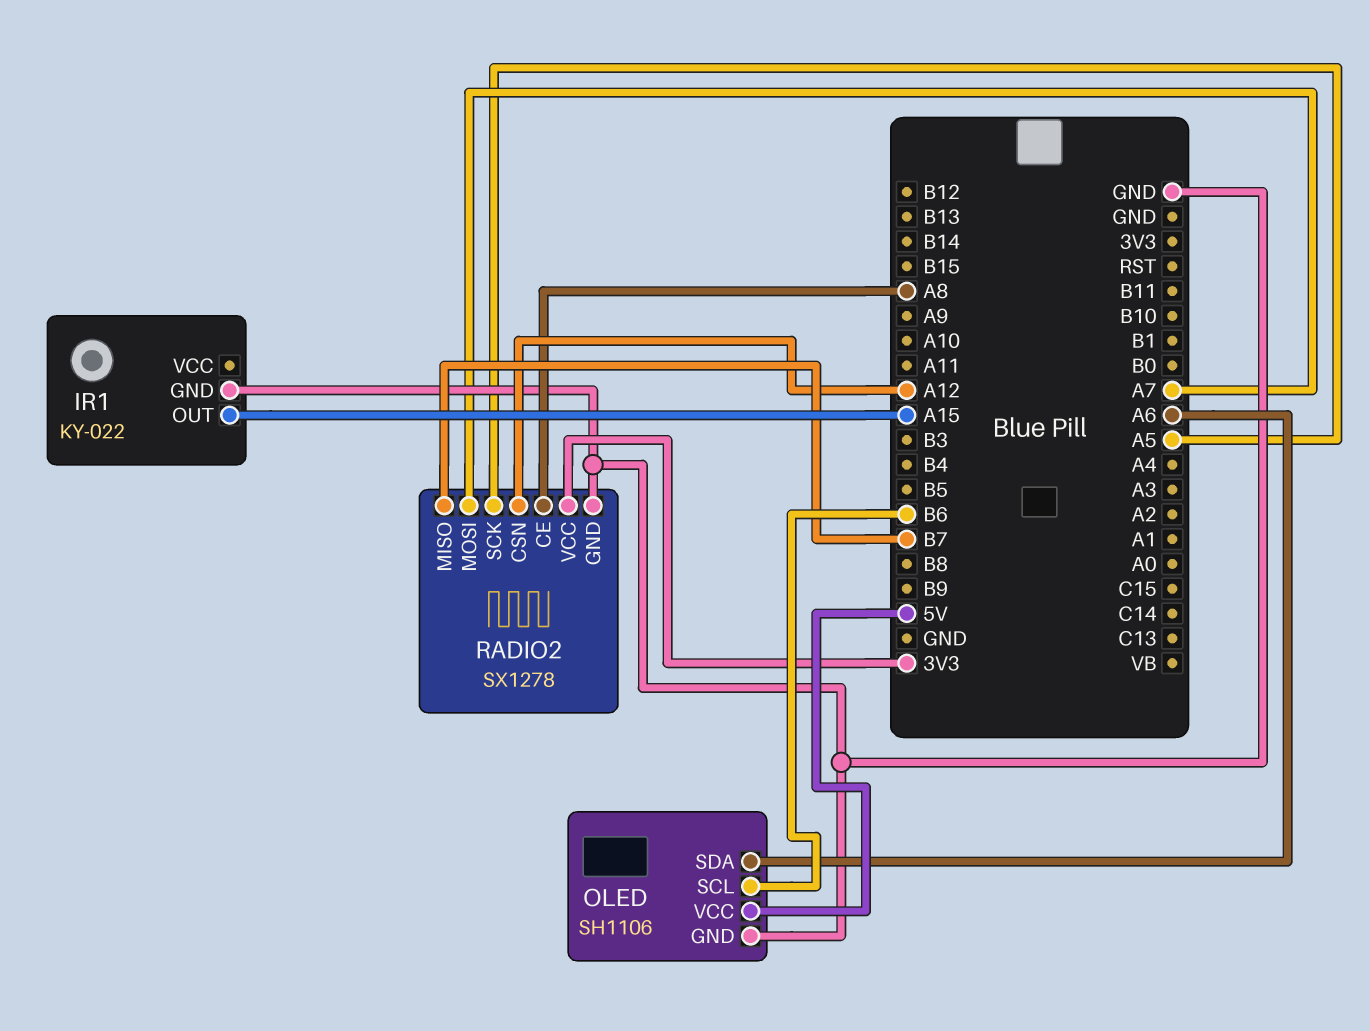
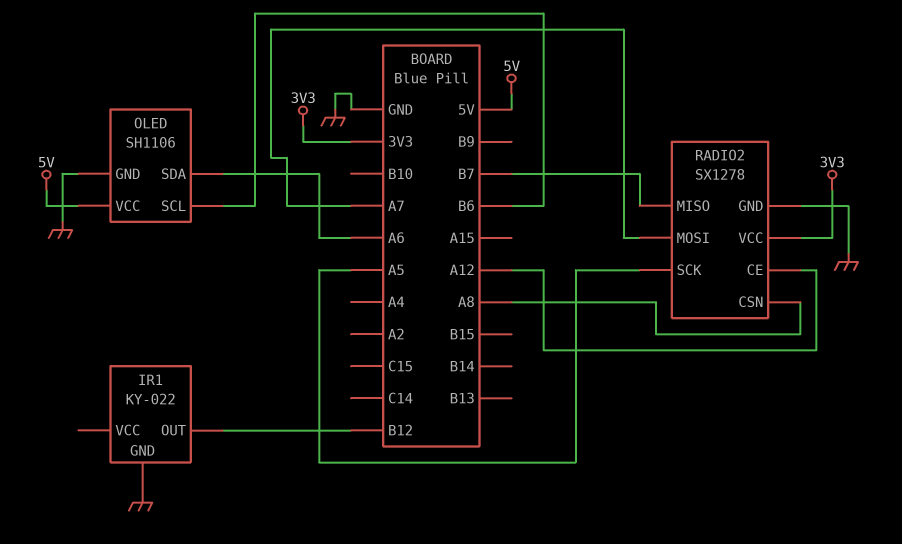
IR1 pin OUT: A15 -> B12
RADIO2 pin CE: A8 -> A12
RADIO2 pin CSN: A12 -> A8

